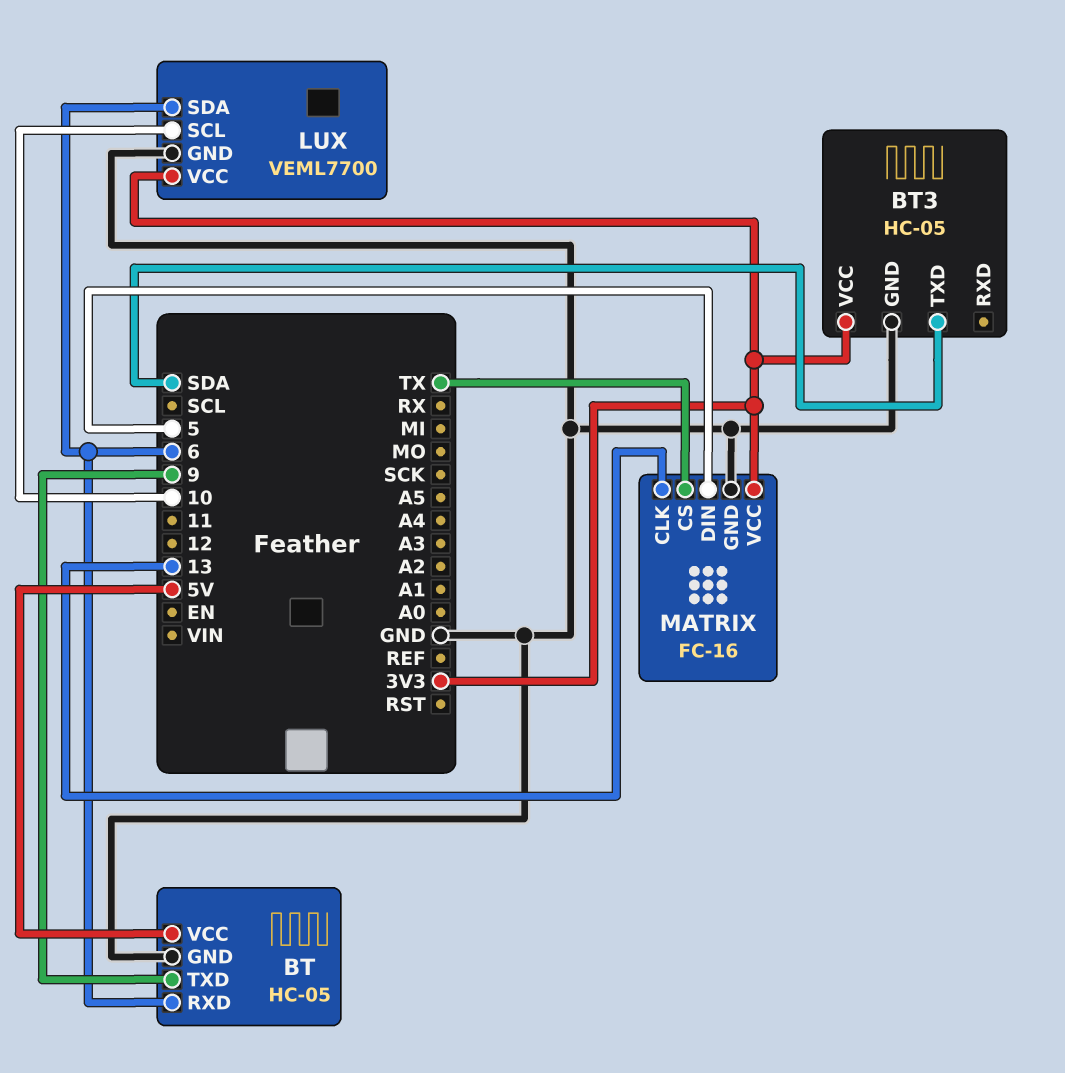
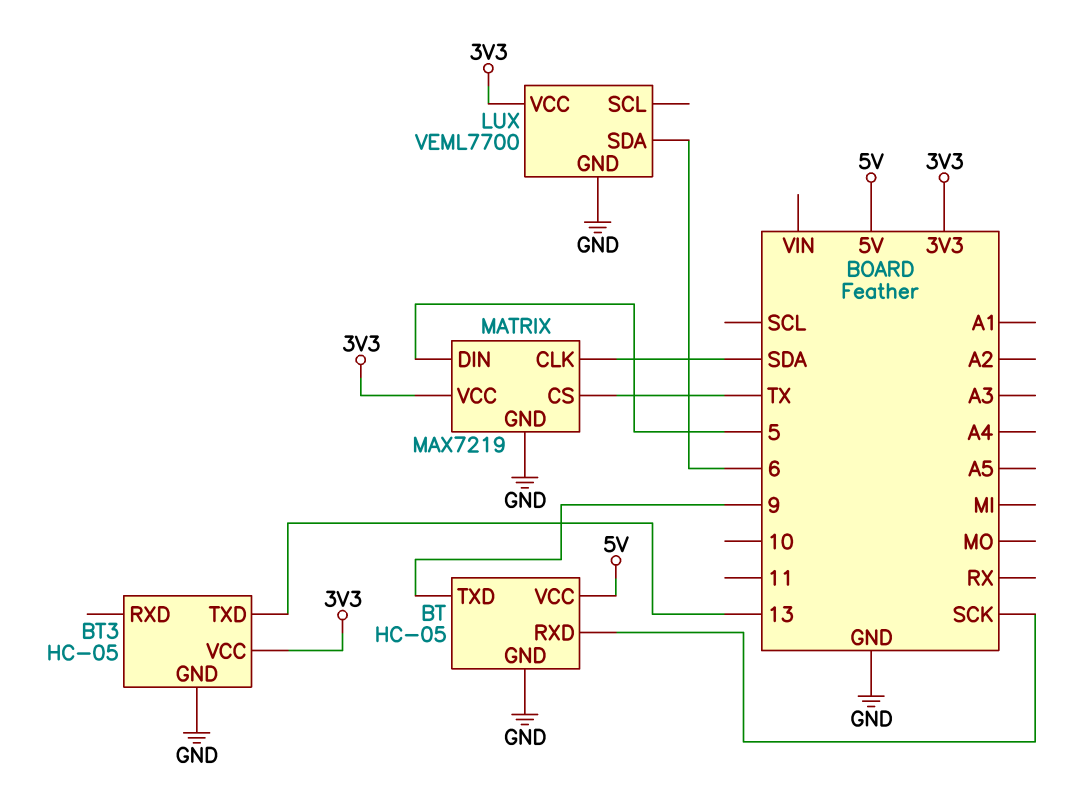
BT pin RXD: 6 -> SCK
BT3 pin TXD: SDA -> 13
LUX pin SCL: 10 -> none
MATRIX: FC-16 -> MAX7219
MATRIX pin CLK: 13 -> SDA

